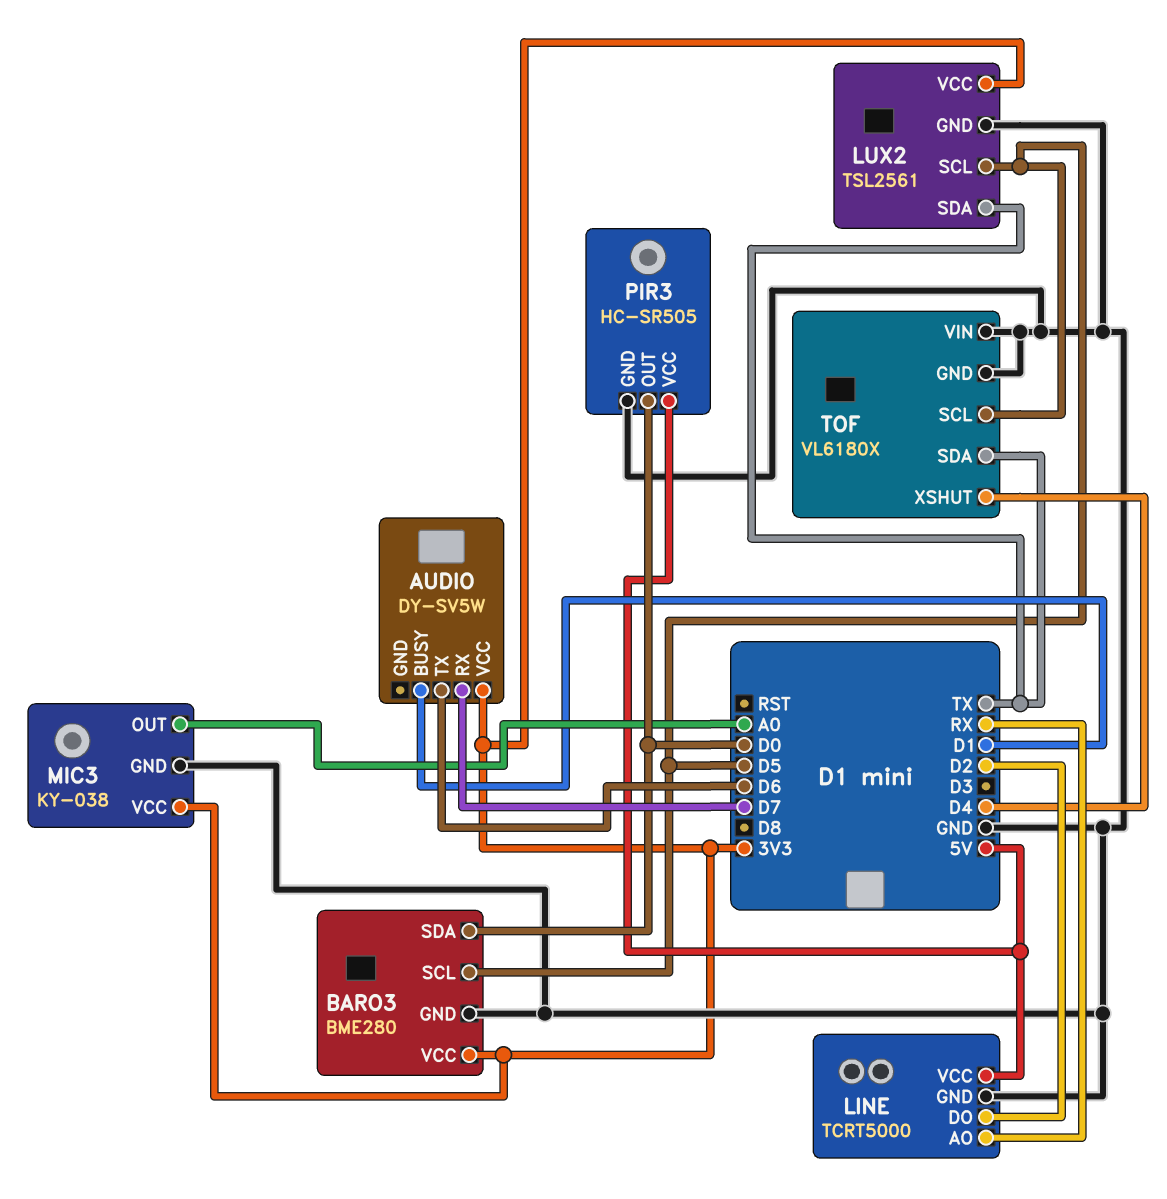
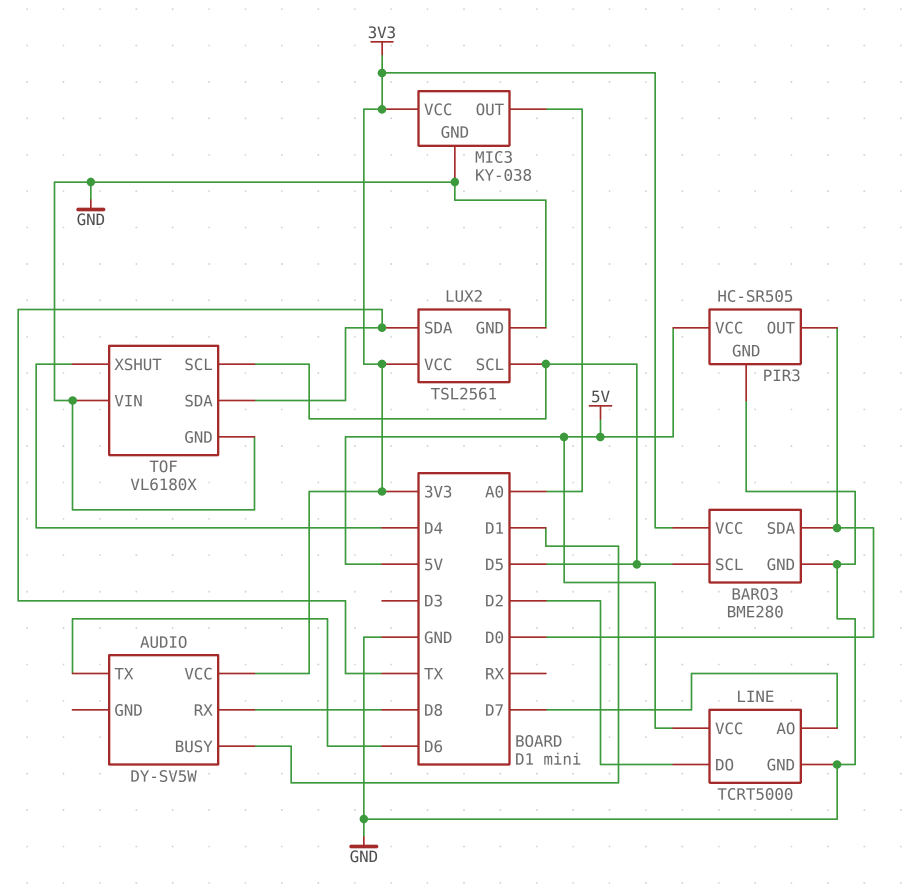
AUDIO pin RX: D7 -> D8
LINE pin AO: RX -> D7

